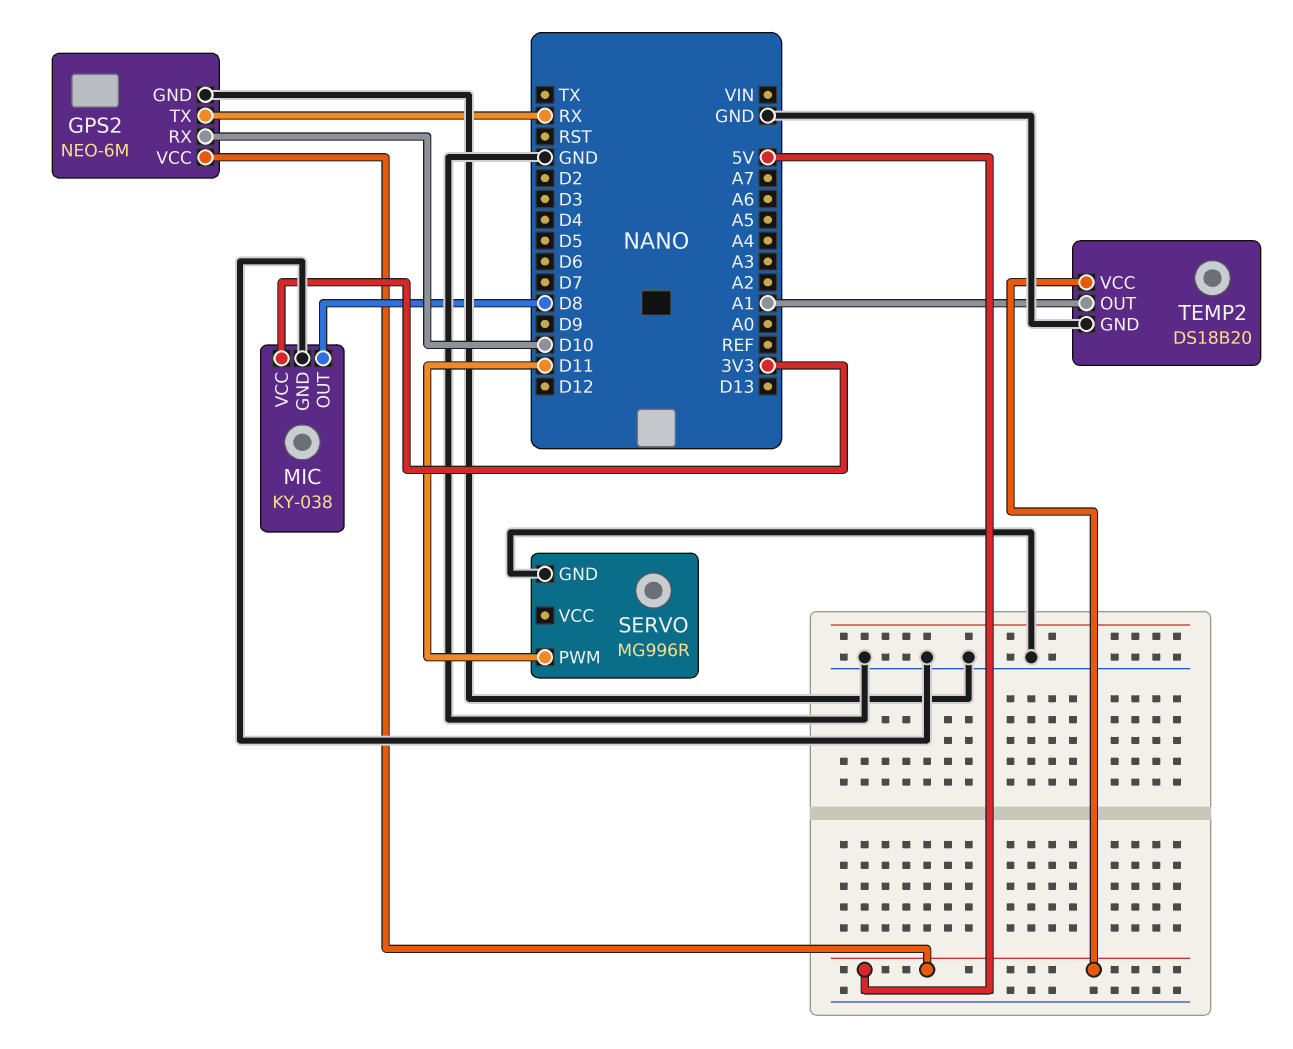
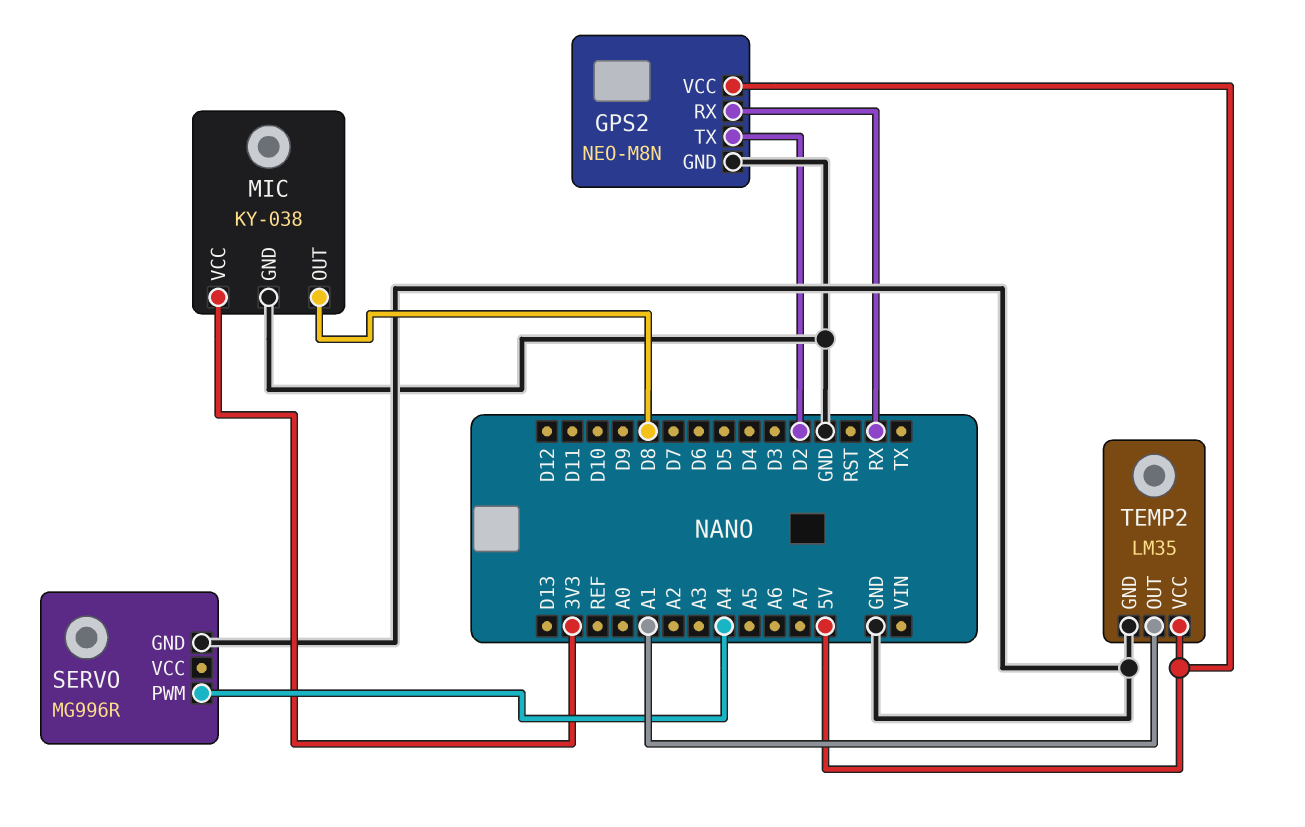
GPS2: NEO-6M -> NEO-M8N
GPS2 pin RX: D10 -> RX
GPS2 pin TX: RX -> D2
SERVO pin PWM: D11 -> A4
TEMP2: DS18B20 -> LM35

